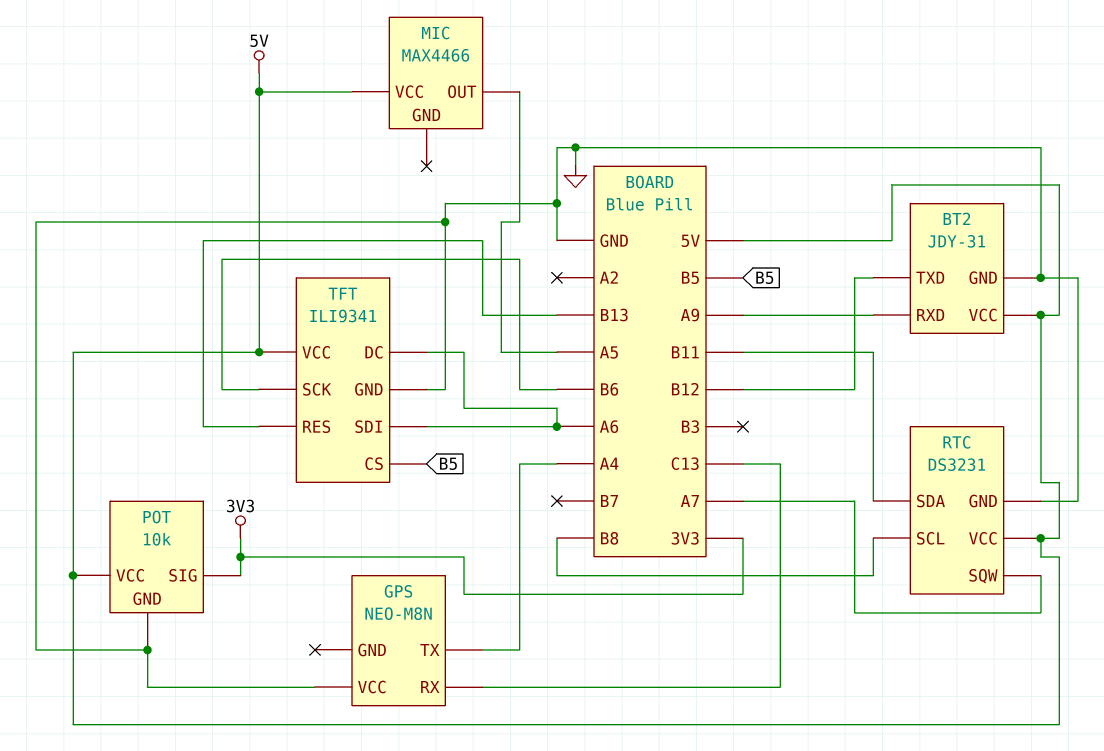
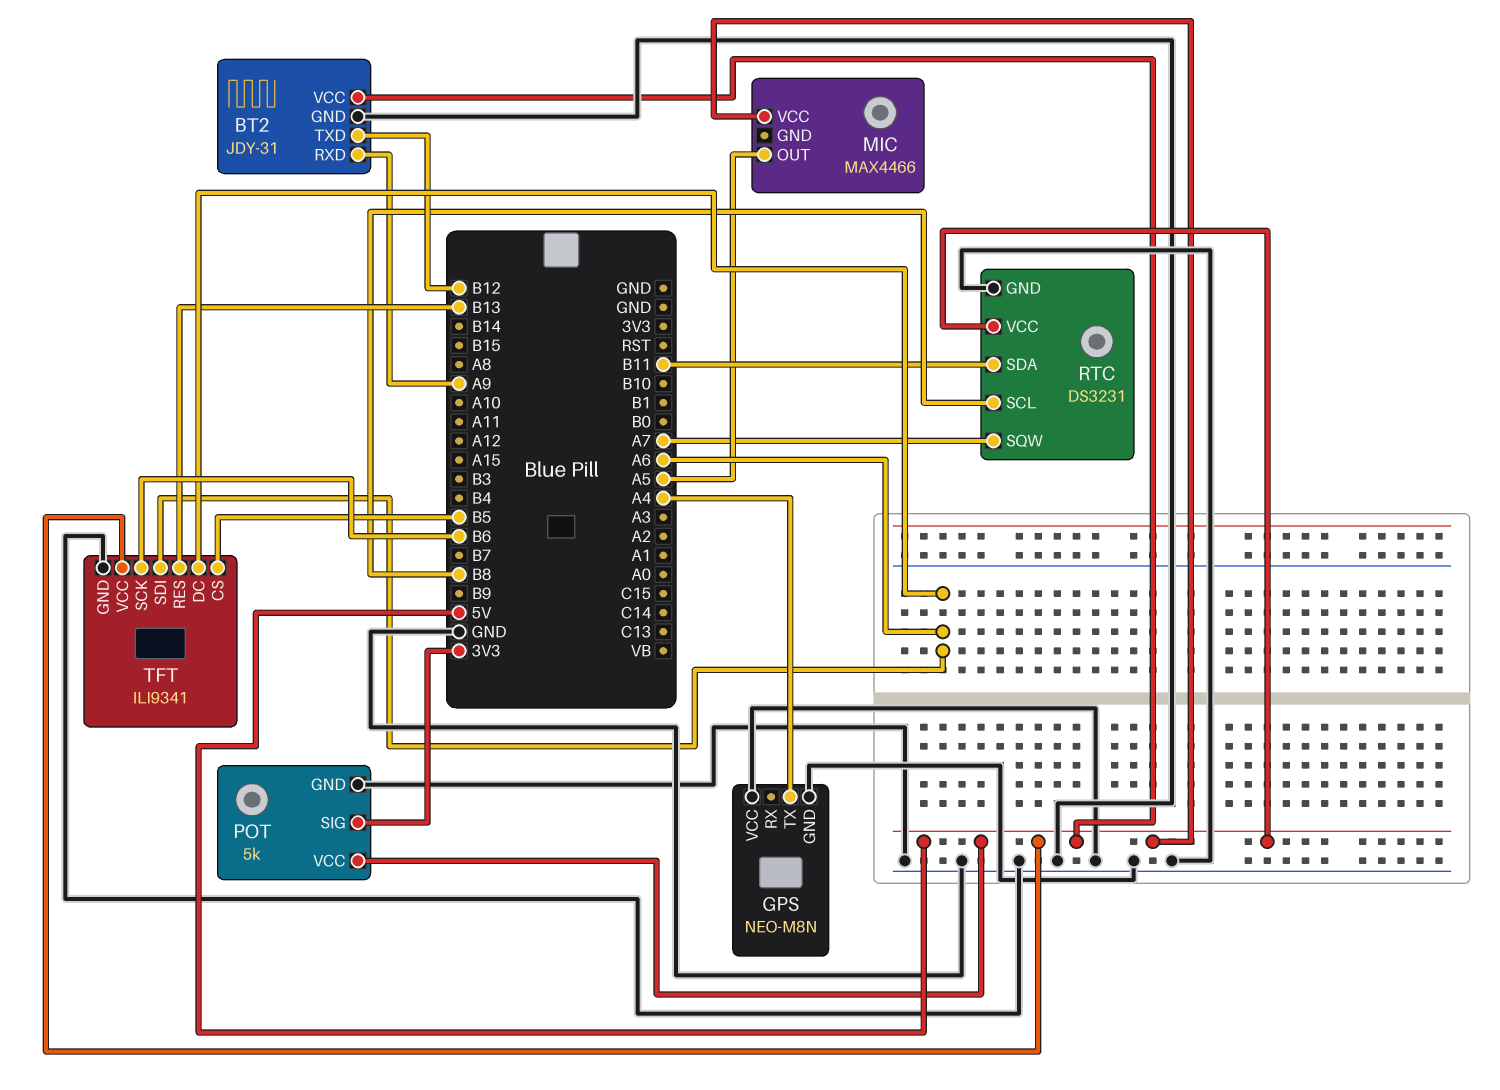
GPS pin GND: none -> GND
GPS pin RX: C13 -> none
POT: 10k -> 5k

